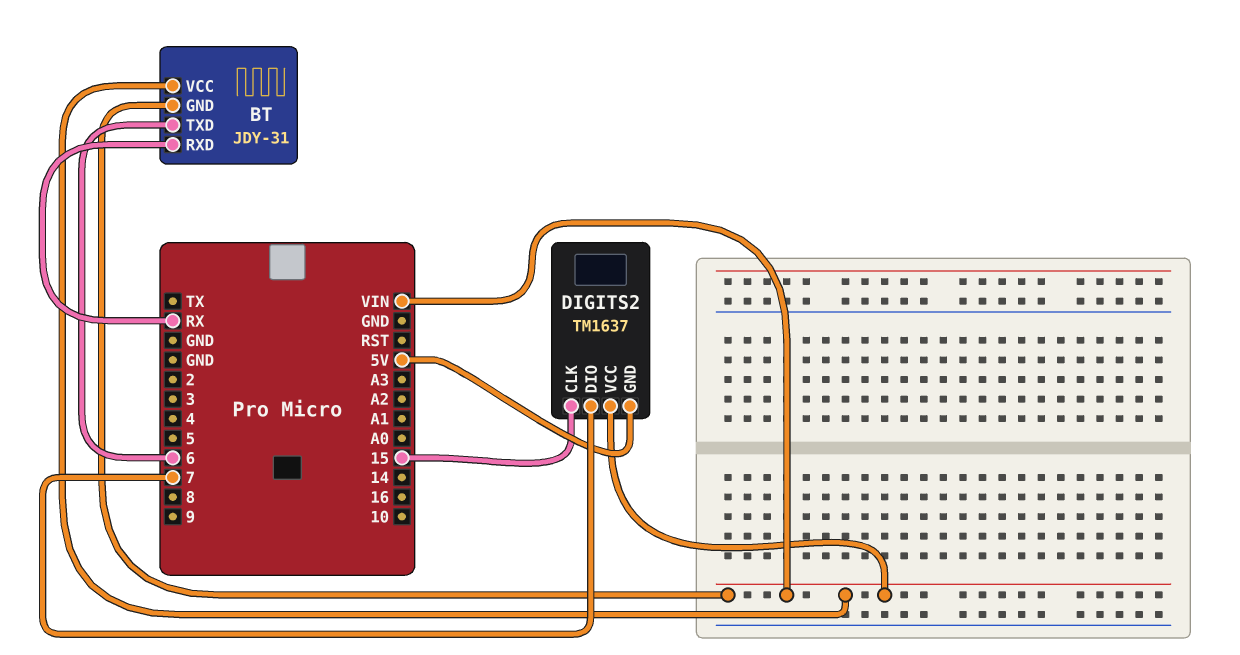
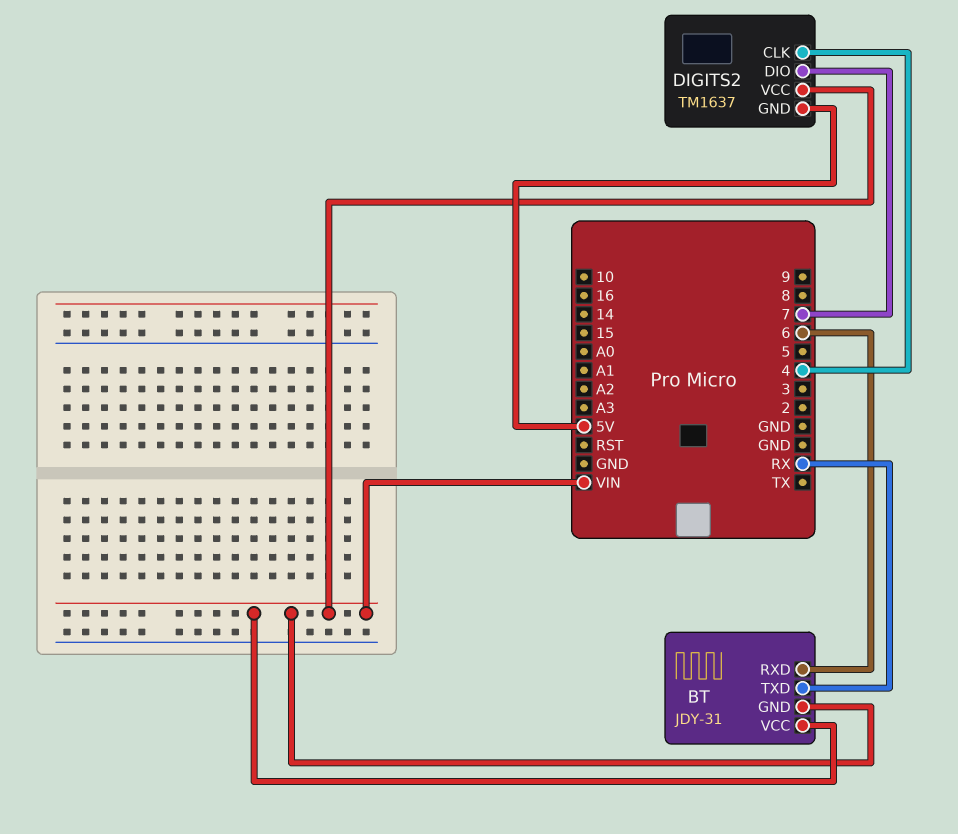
BT pin RXD: RX -> 6
BT pin TXD: 6 -> RX
DIGITS2 pin CLK: 15 -> 4

